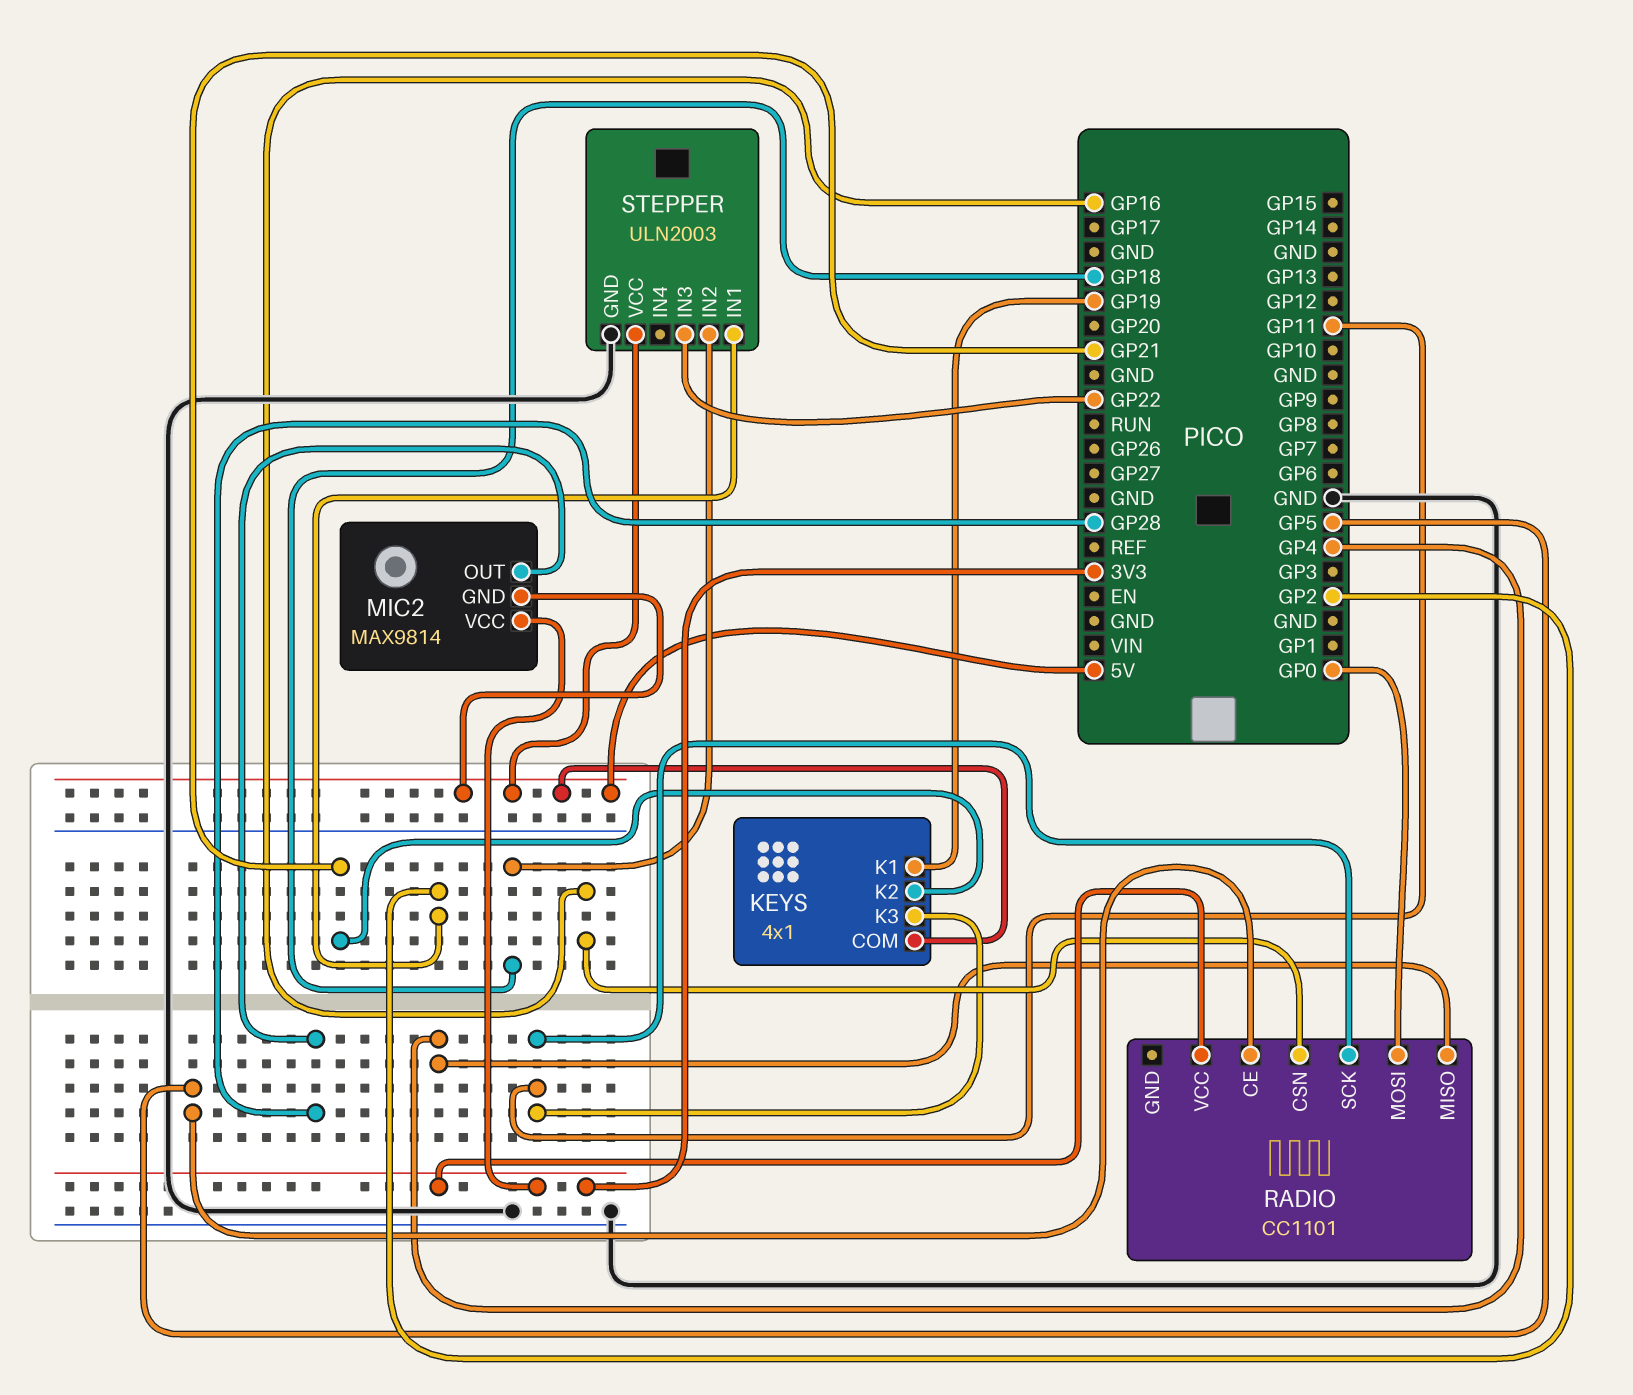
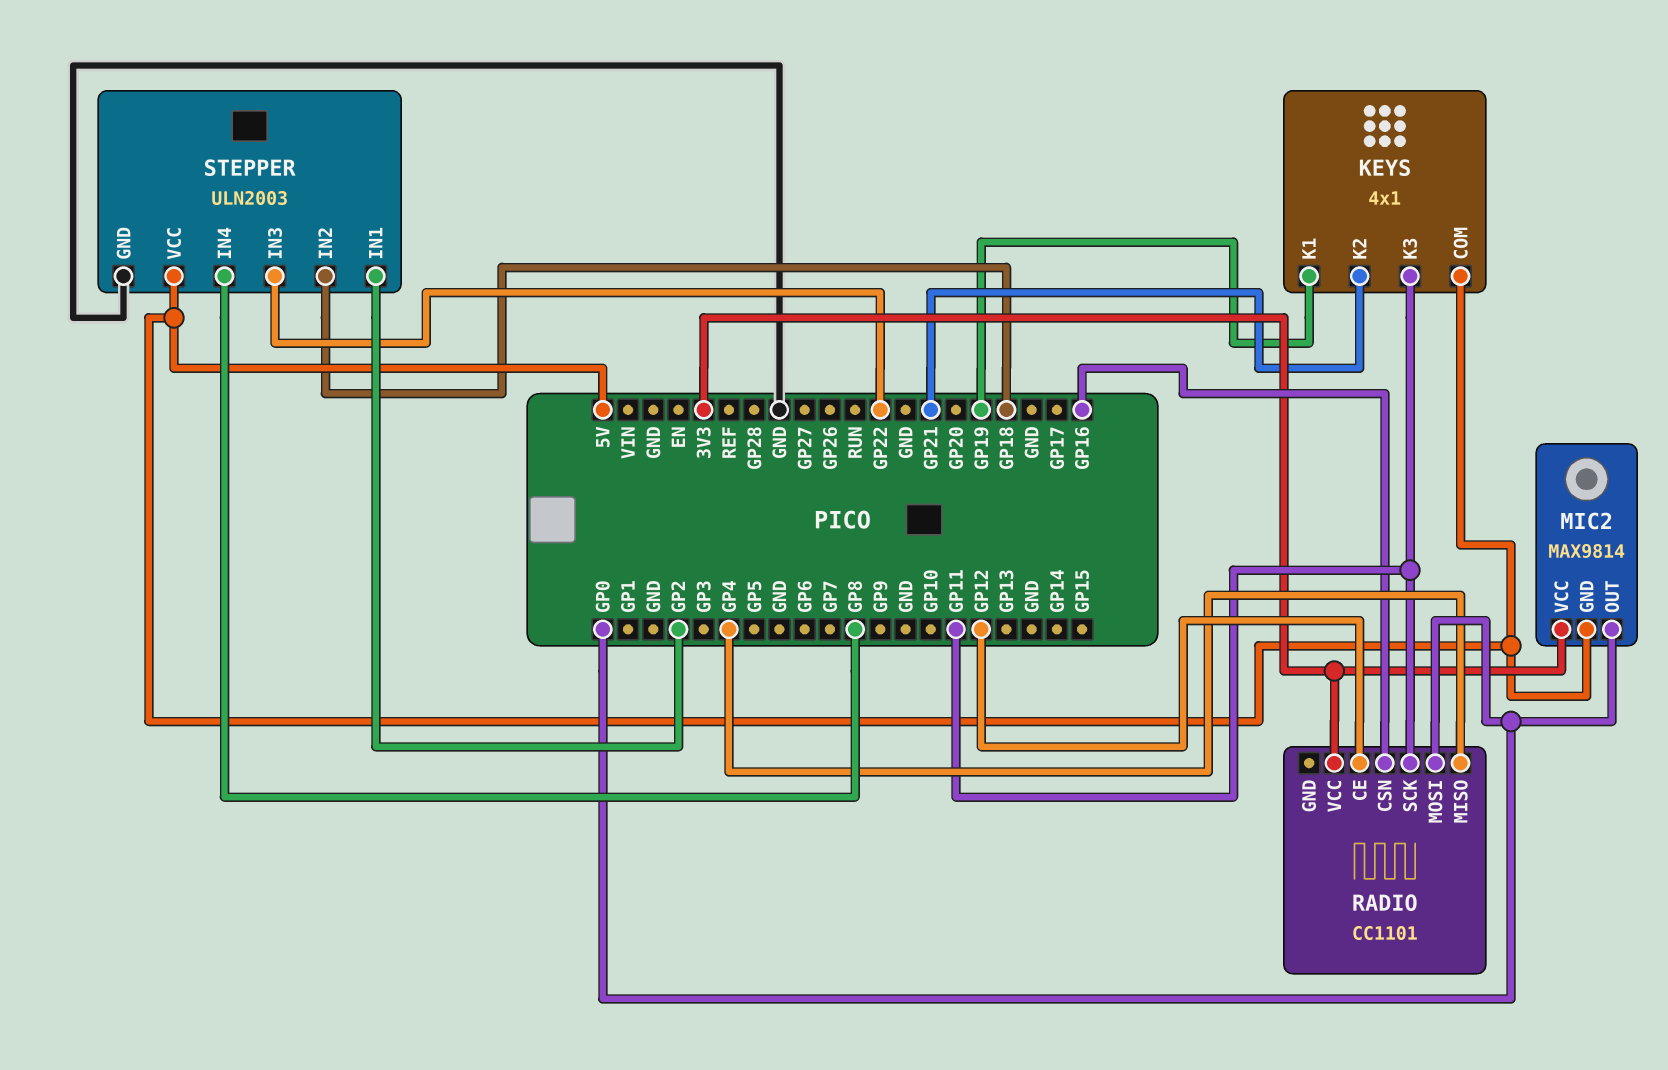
MIC2 pin OUT: GP28 -> GP0
RADIO pin CE: GP5 -> GP12
STEPPER pin IN4: none -> GP8

